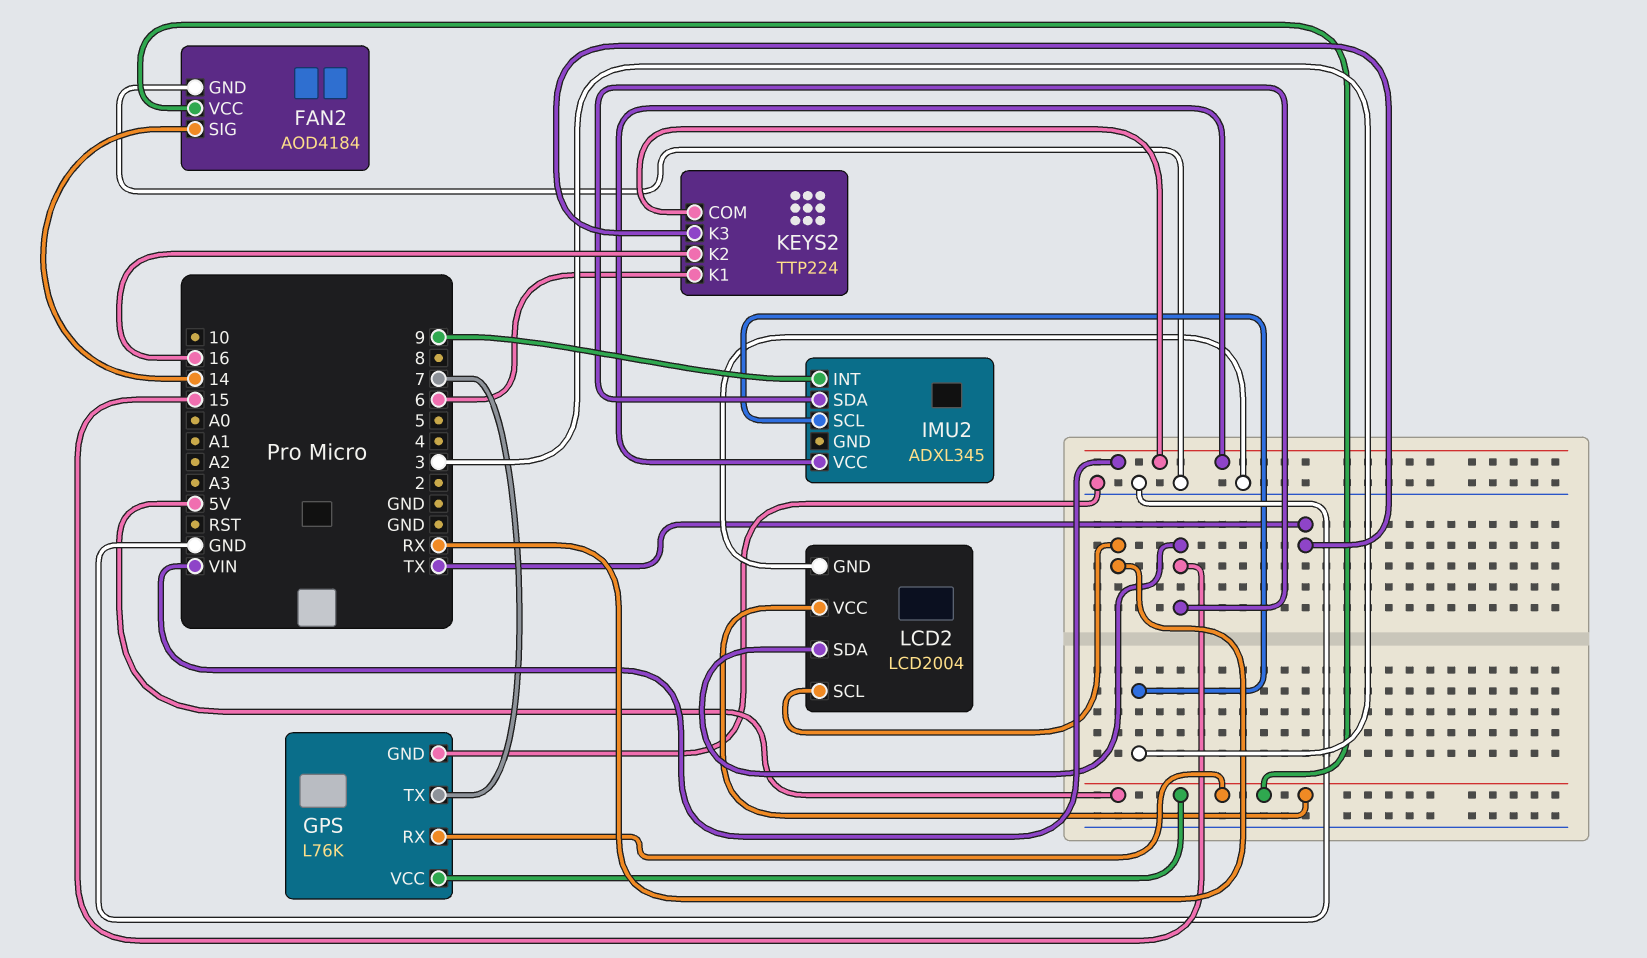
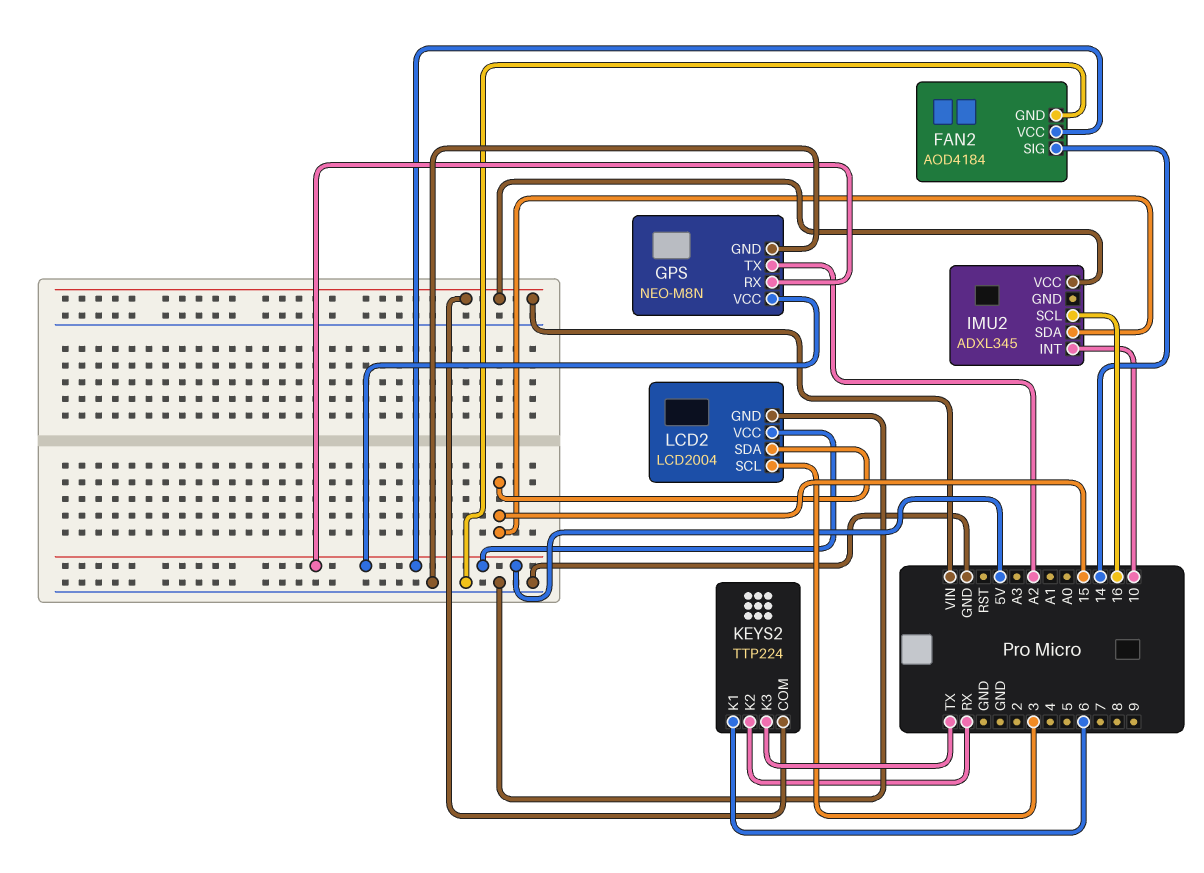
GPS: L76K -> NEO-M8N
GPS pin TX: 7 -> A2
IMU2 pin INT: 9 -> 10
IMU2 pin SCL: 3 -> 16
KEYS2 pin K2: 16 -> RX
LCD2 pin SCL: RX -> 3

